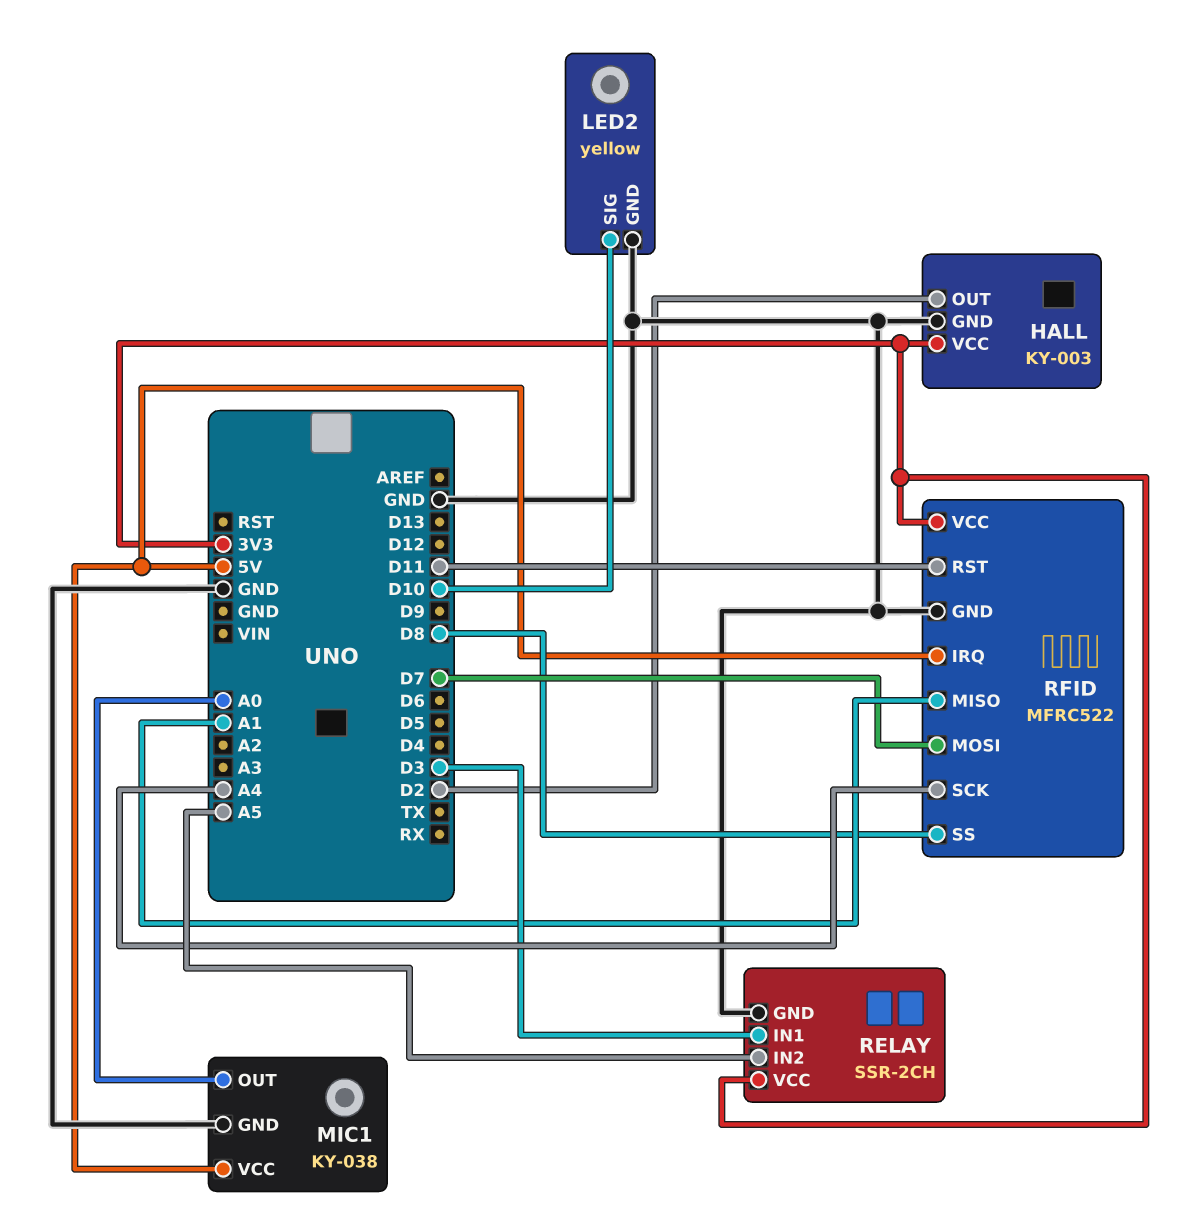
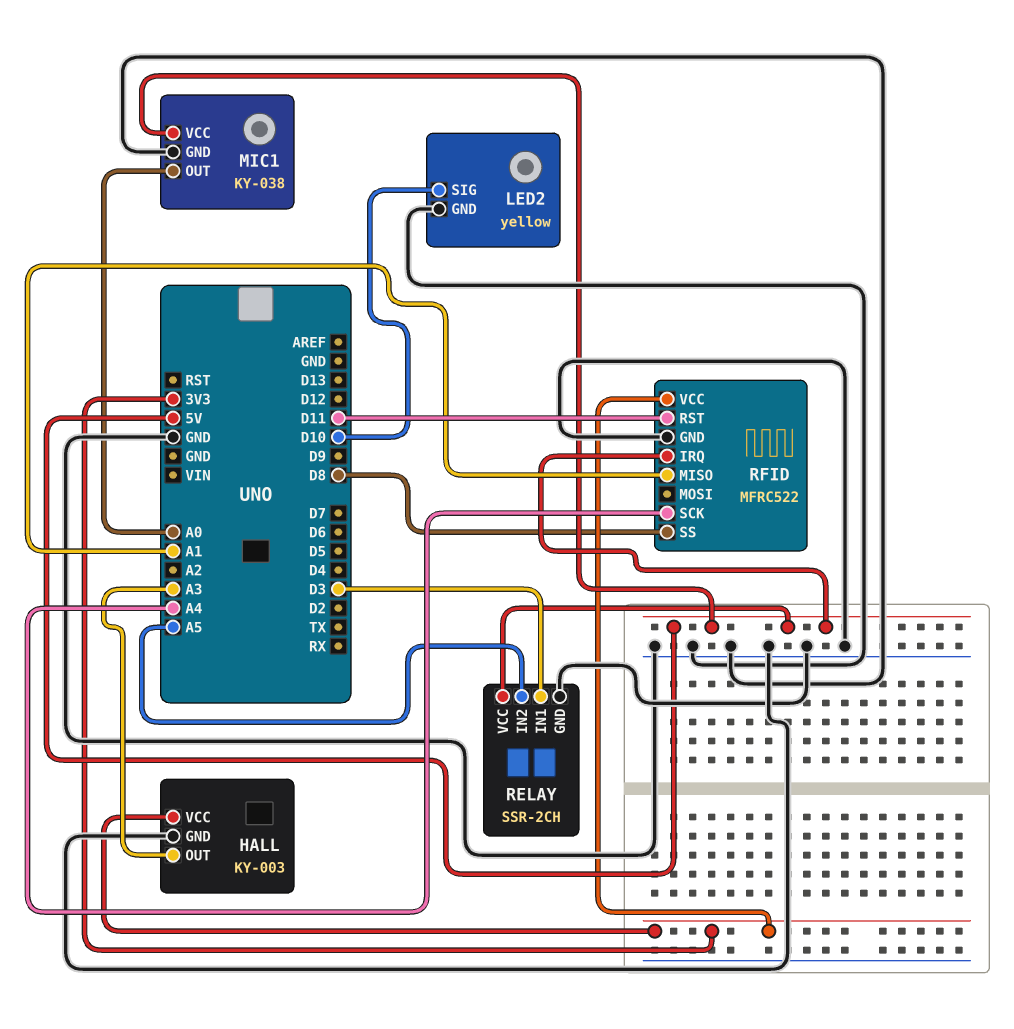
HALL pin OUT: D2 -> A3
RELAY pin VCC: 3V3 -> 5V
RFID pin MOSI: D7 -> none

